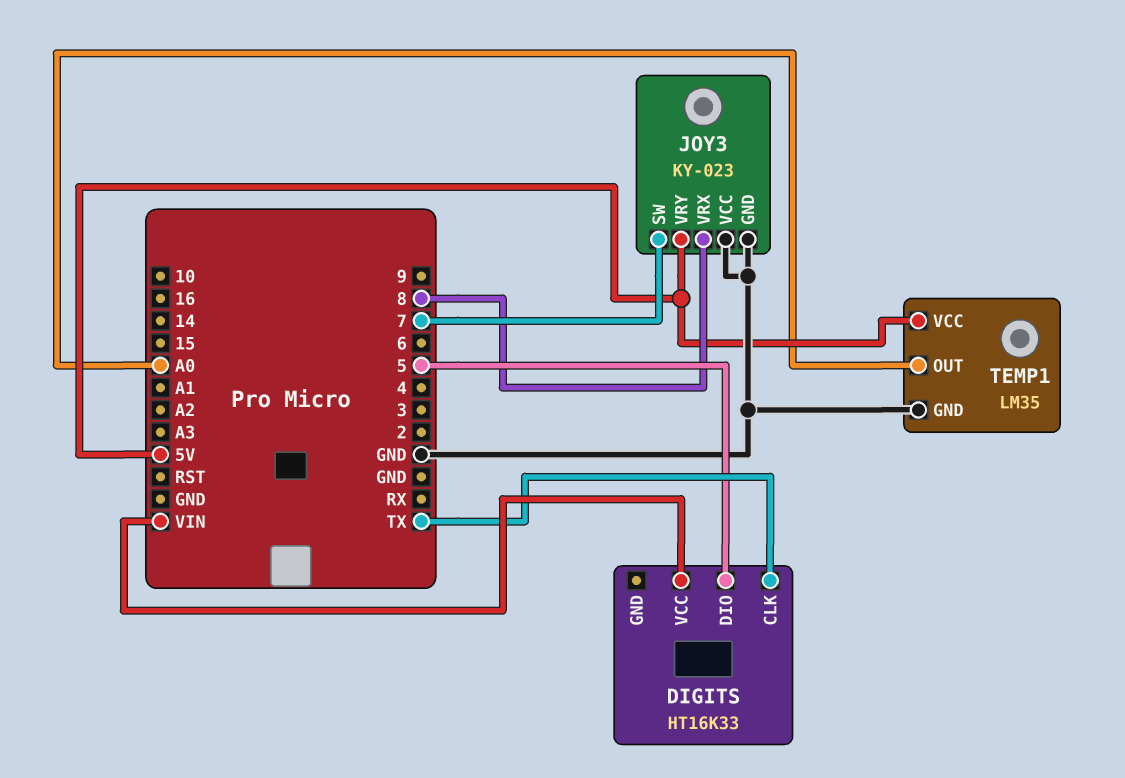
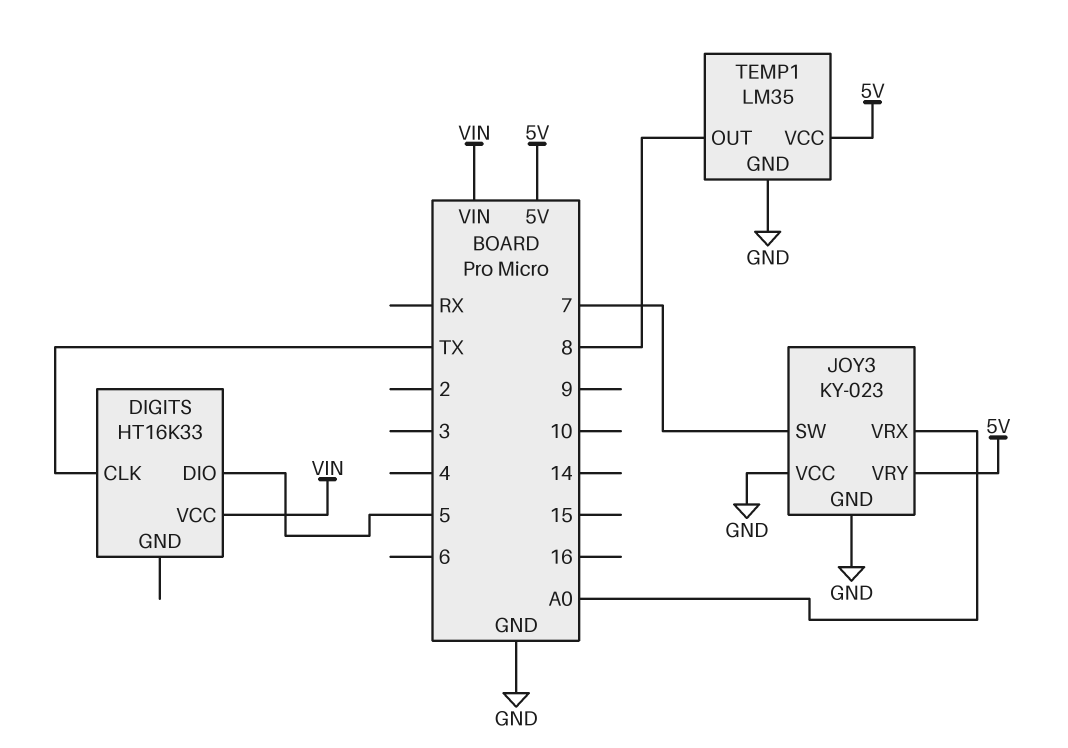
JOY3 pin VRX: 8 -> A0
TEMP1 pin OUT: A0 -> 8

